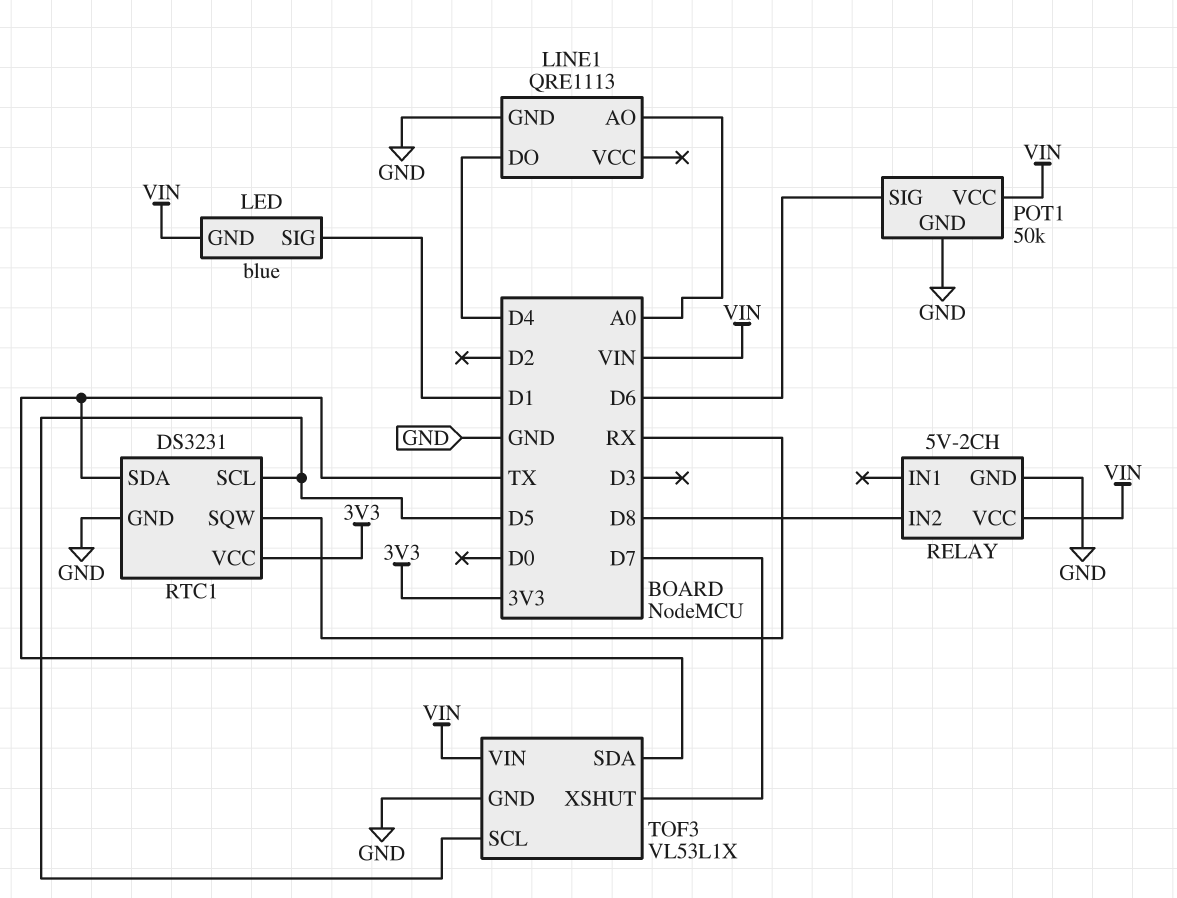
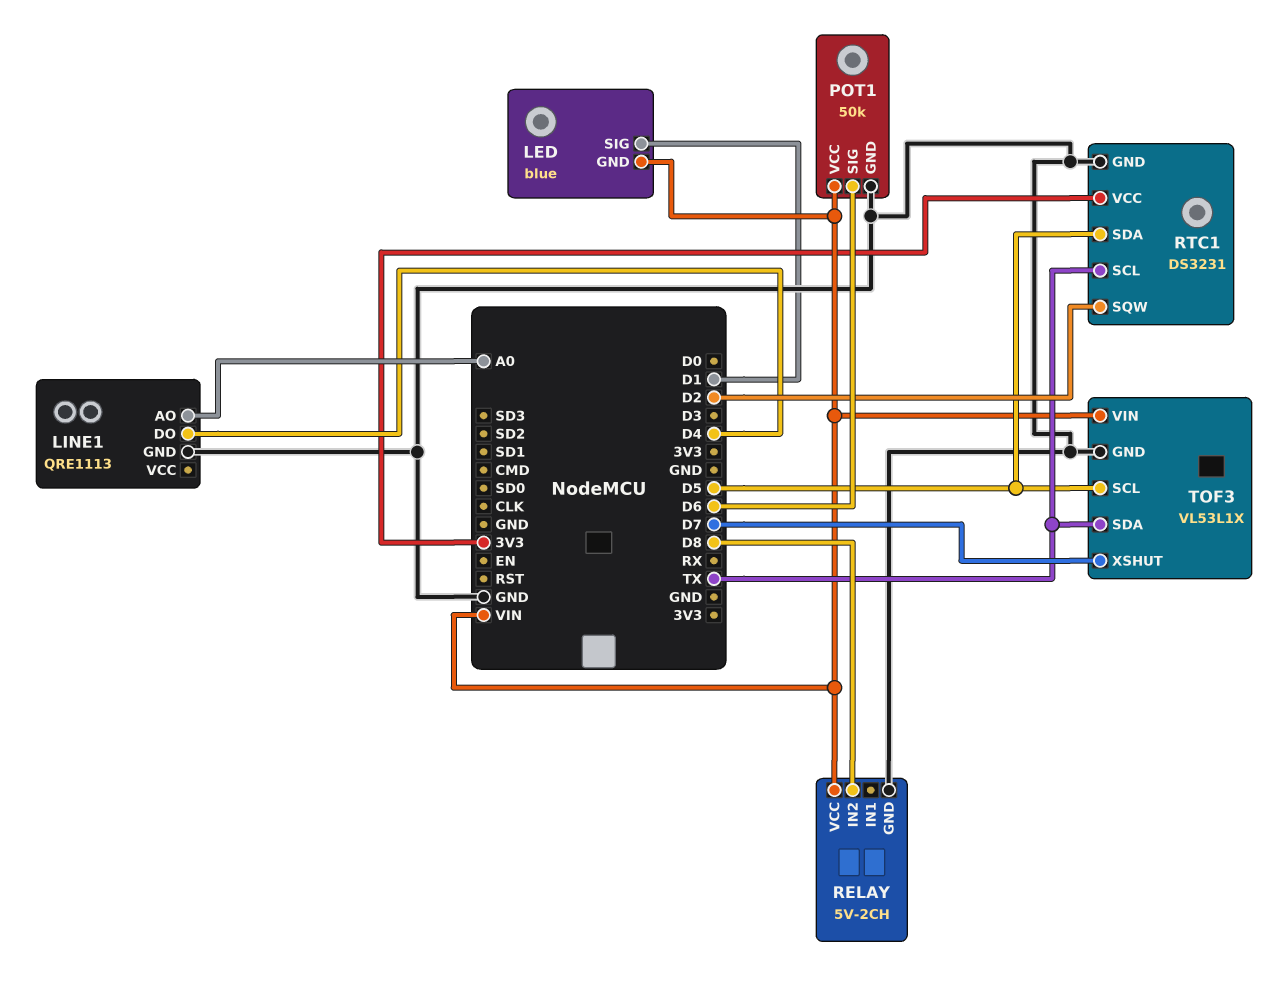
RTC1 pin SCL: D5 -> TX
RTC1 pin SDA: TX -> D5
RTC1 pin SQW: RX -> D2

